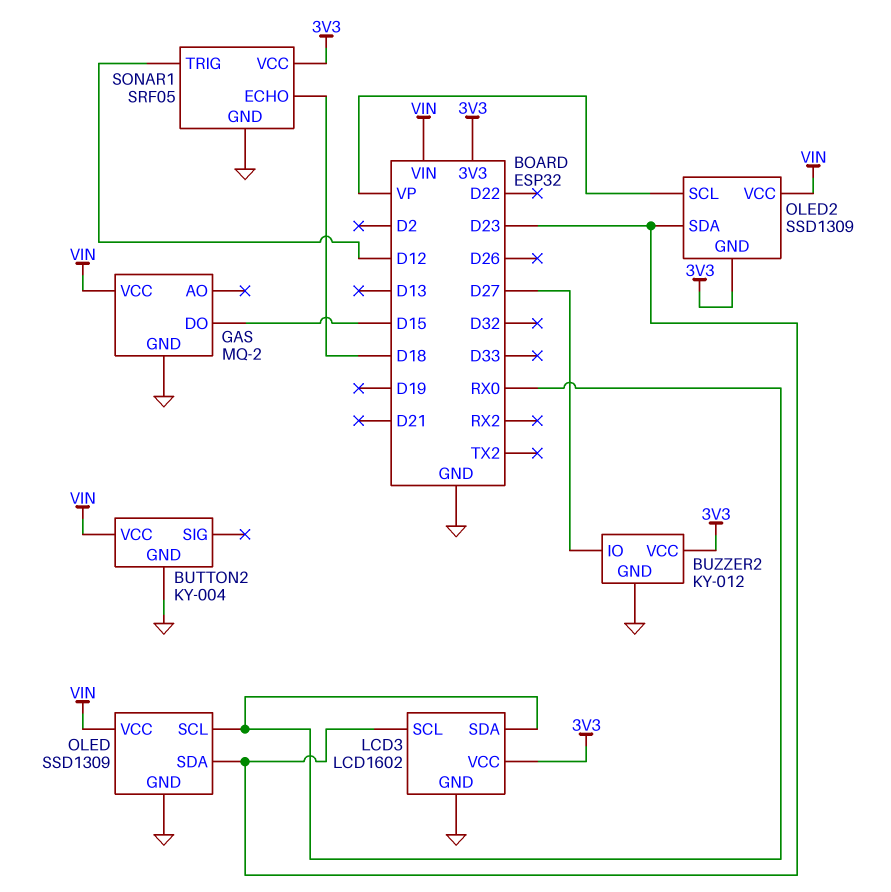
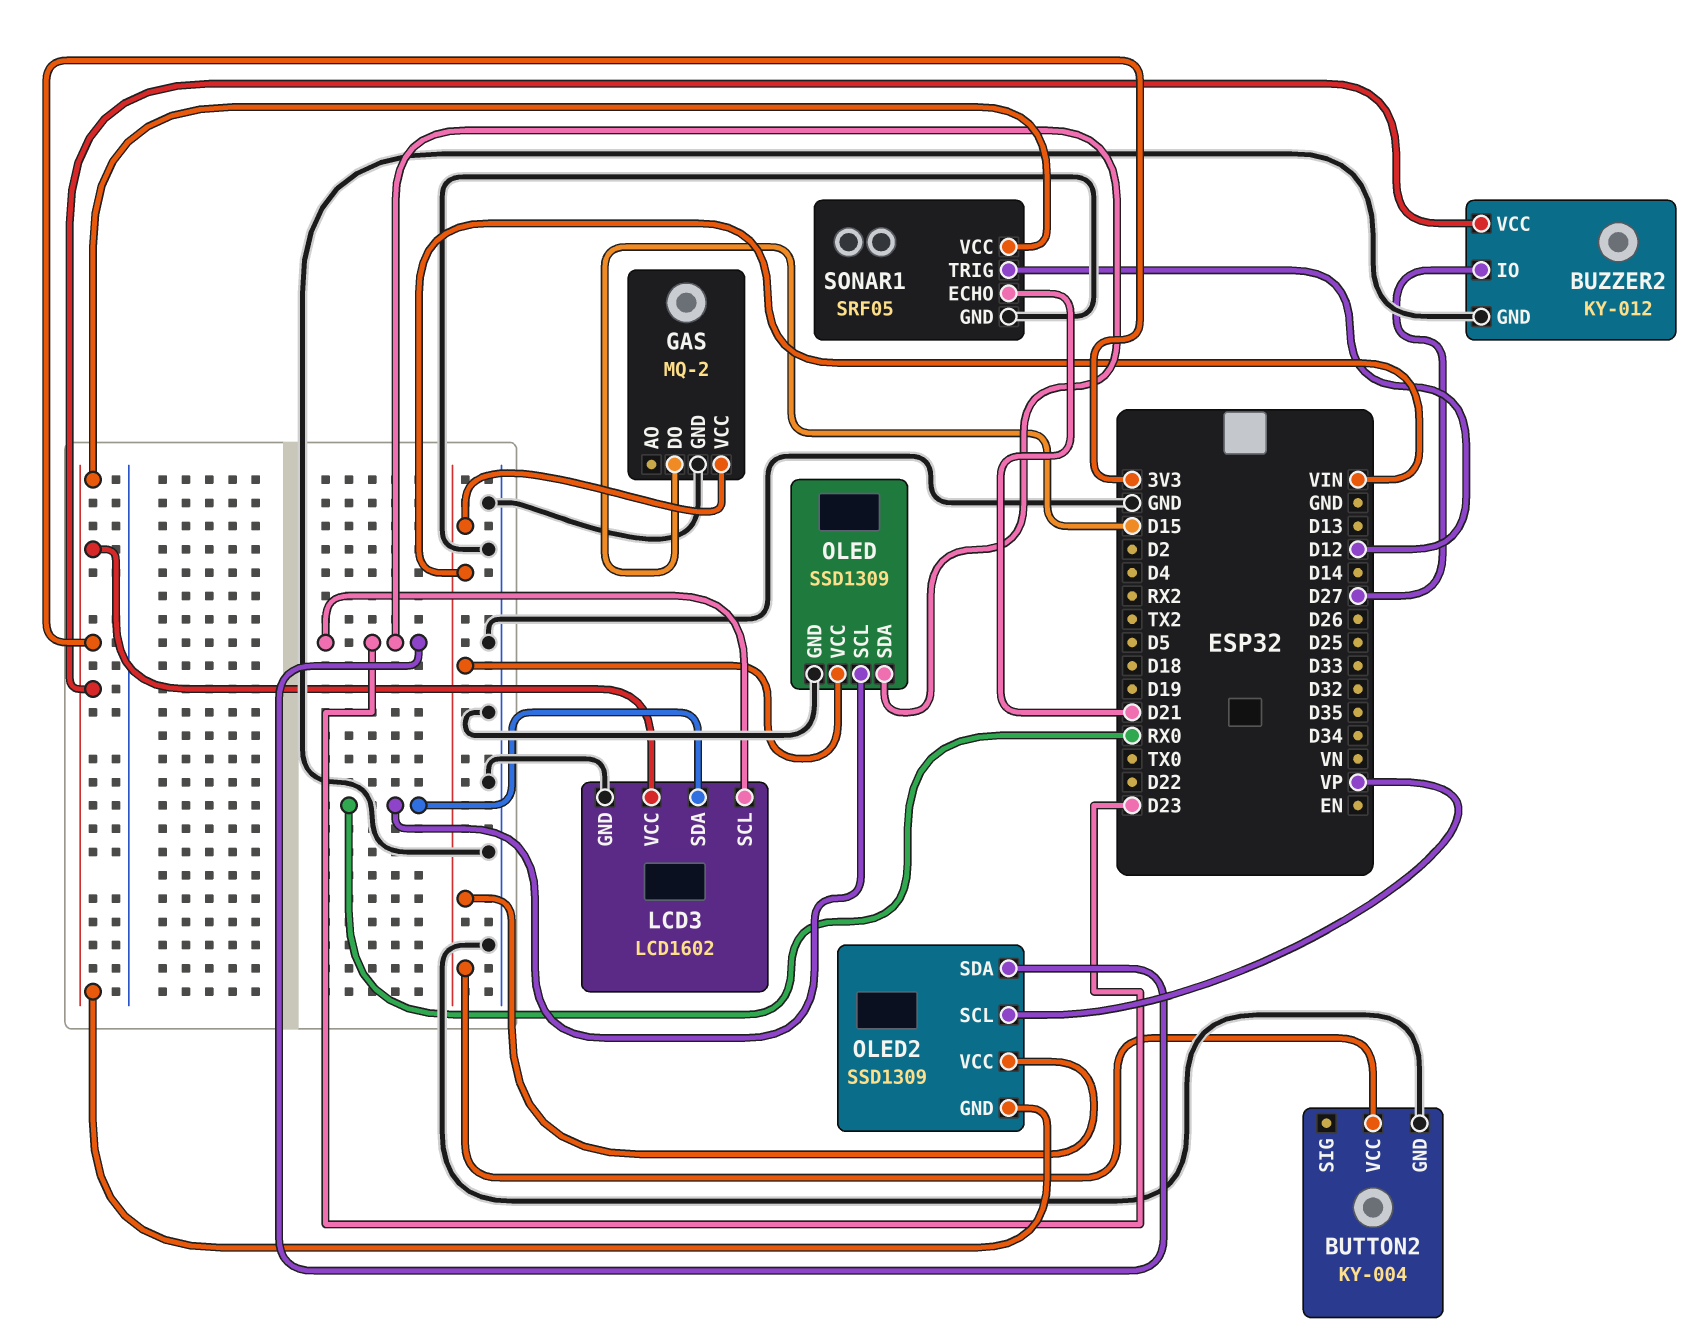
SONAR1 pin ECHO: D18 -> D21

